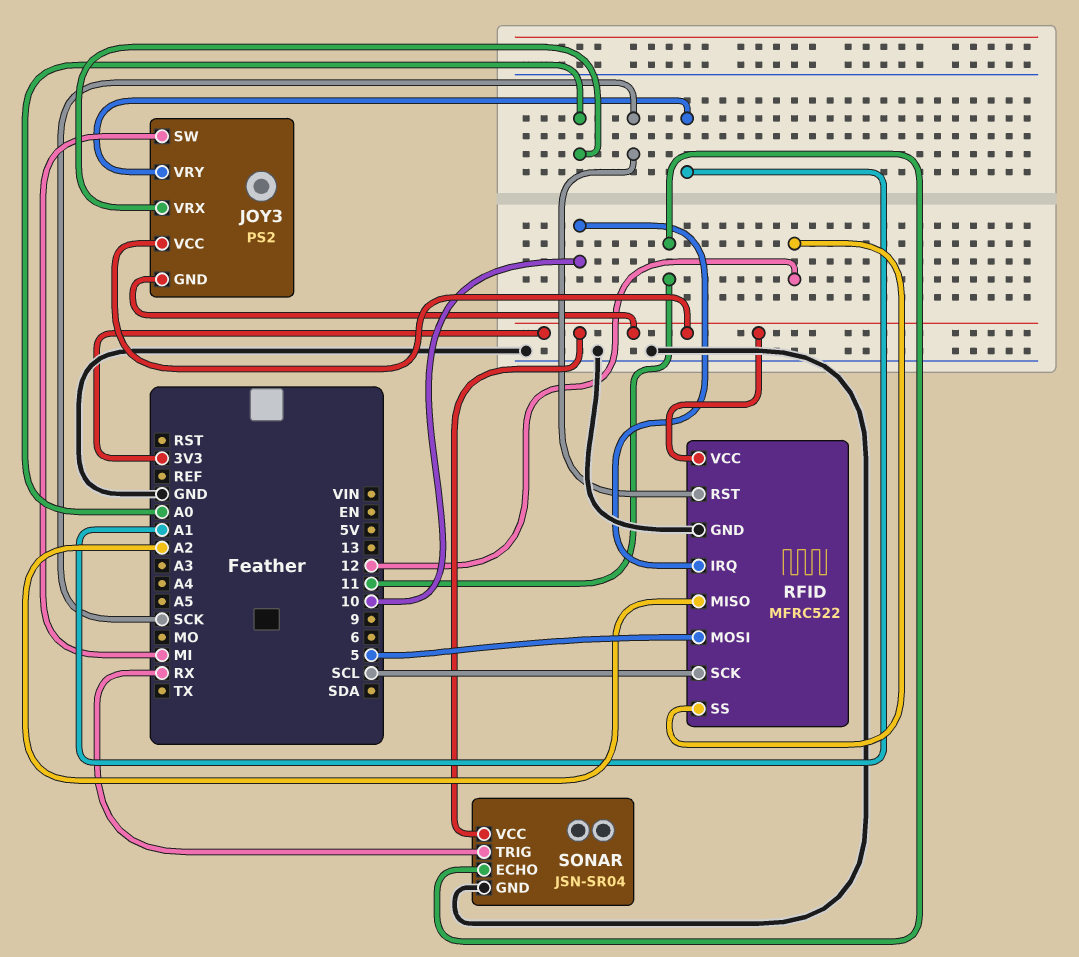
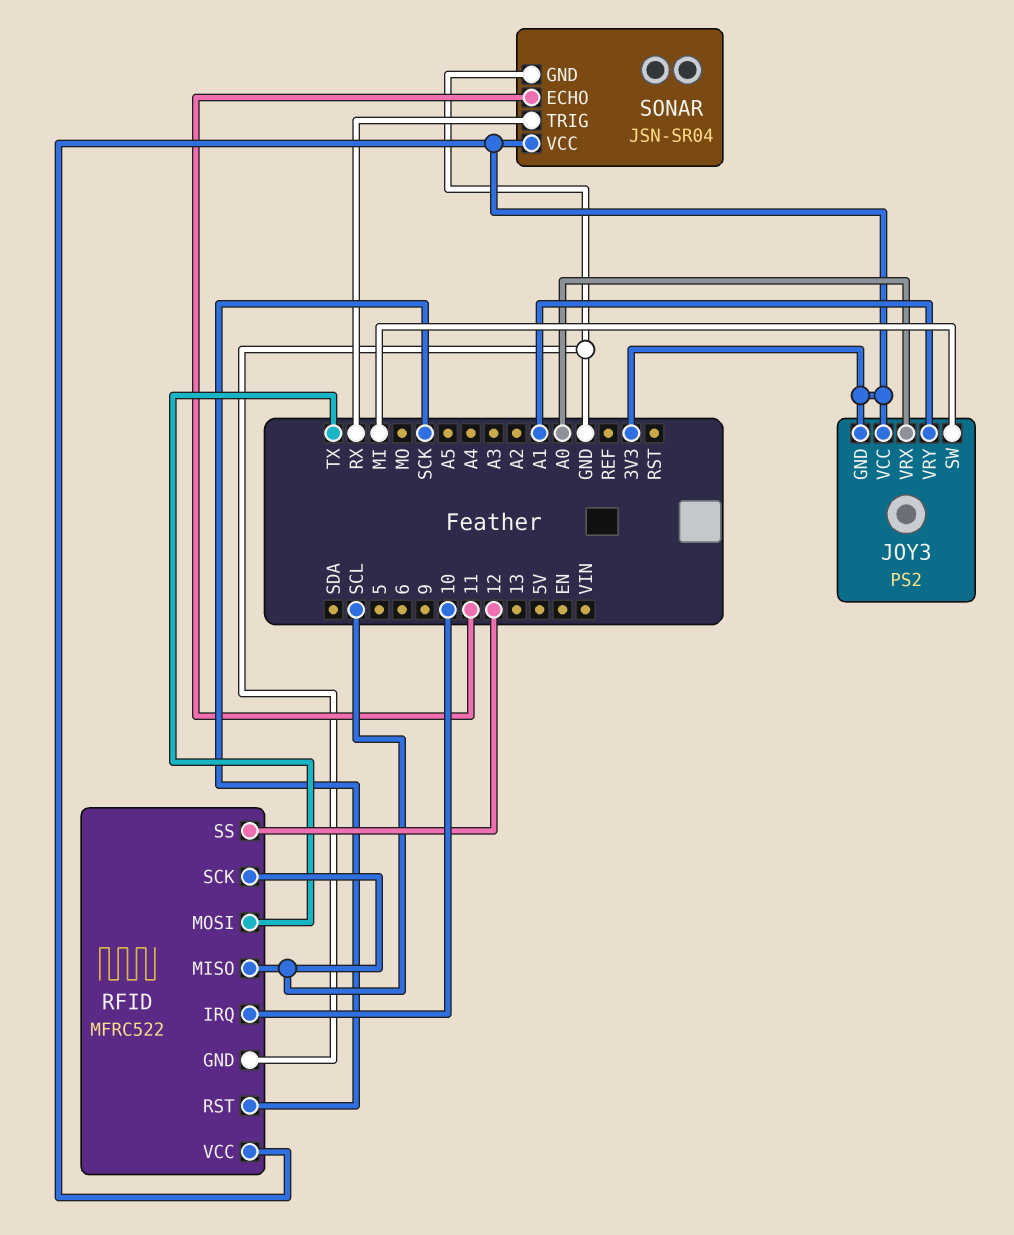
RFID pin MISO: A2 -> SCL
RFID pin MOSI: 5 -> TX

